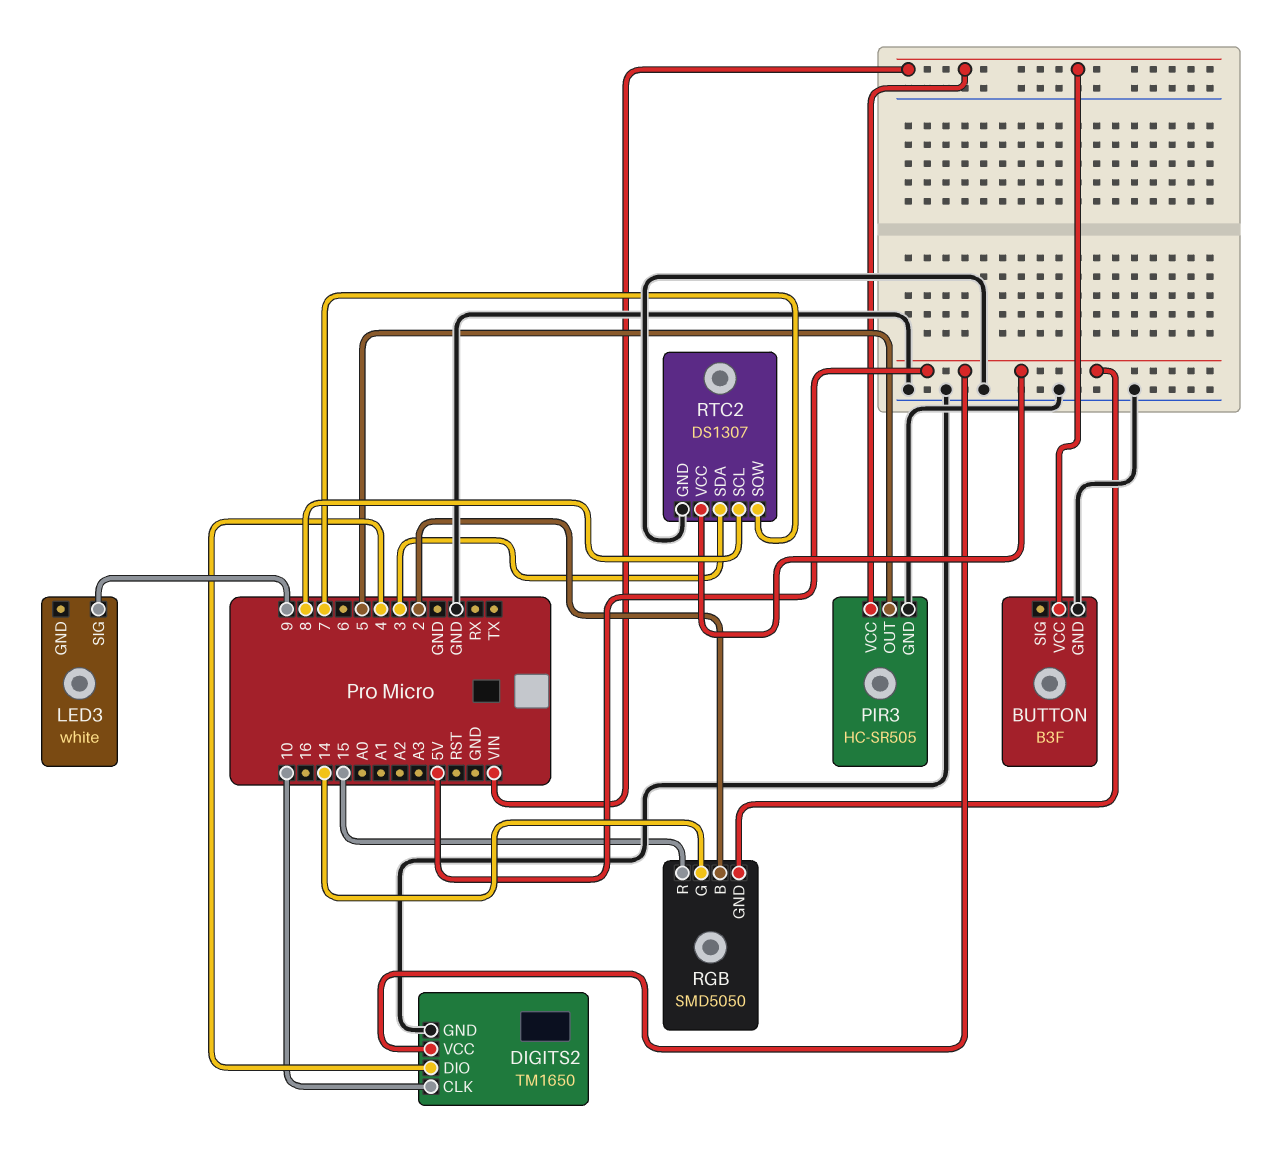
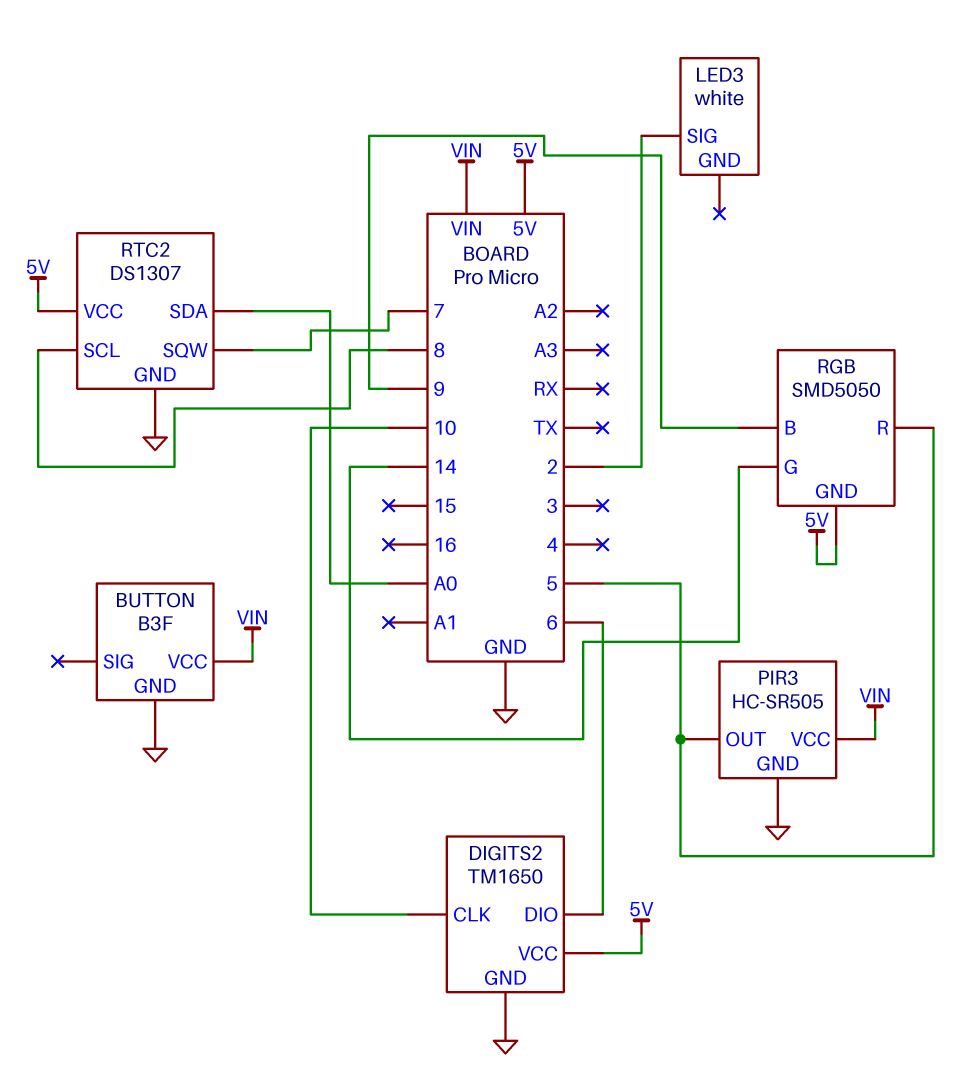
DIGITS2 pin DIO: 4 -> 6
LED3 pin SIG: 9 -> 2
RGB pin B: 2 -> 9
RGB pin R: 15 -> 5
RTC2 pin SDA: 3 -> A0

